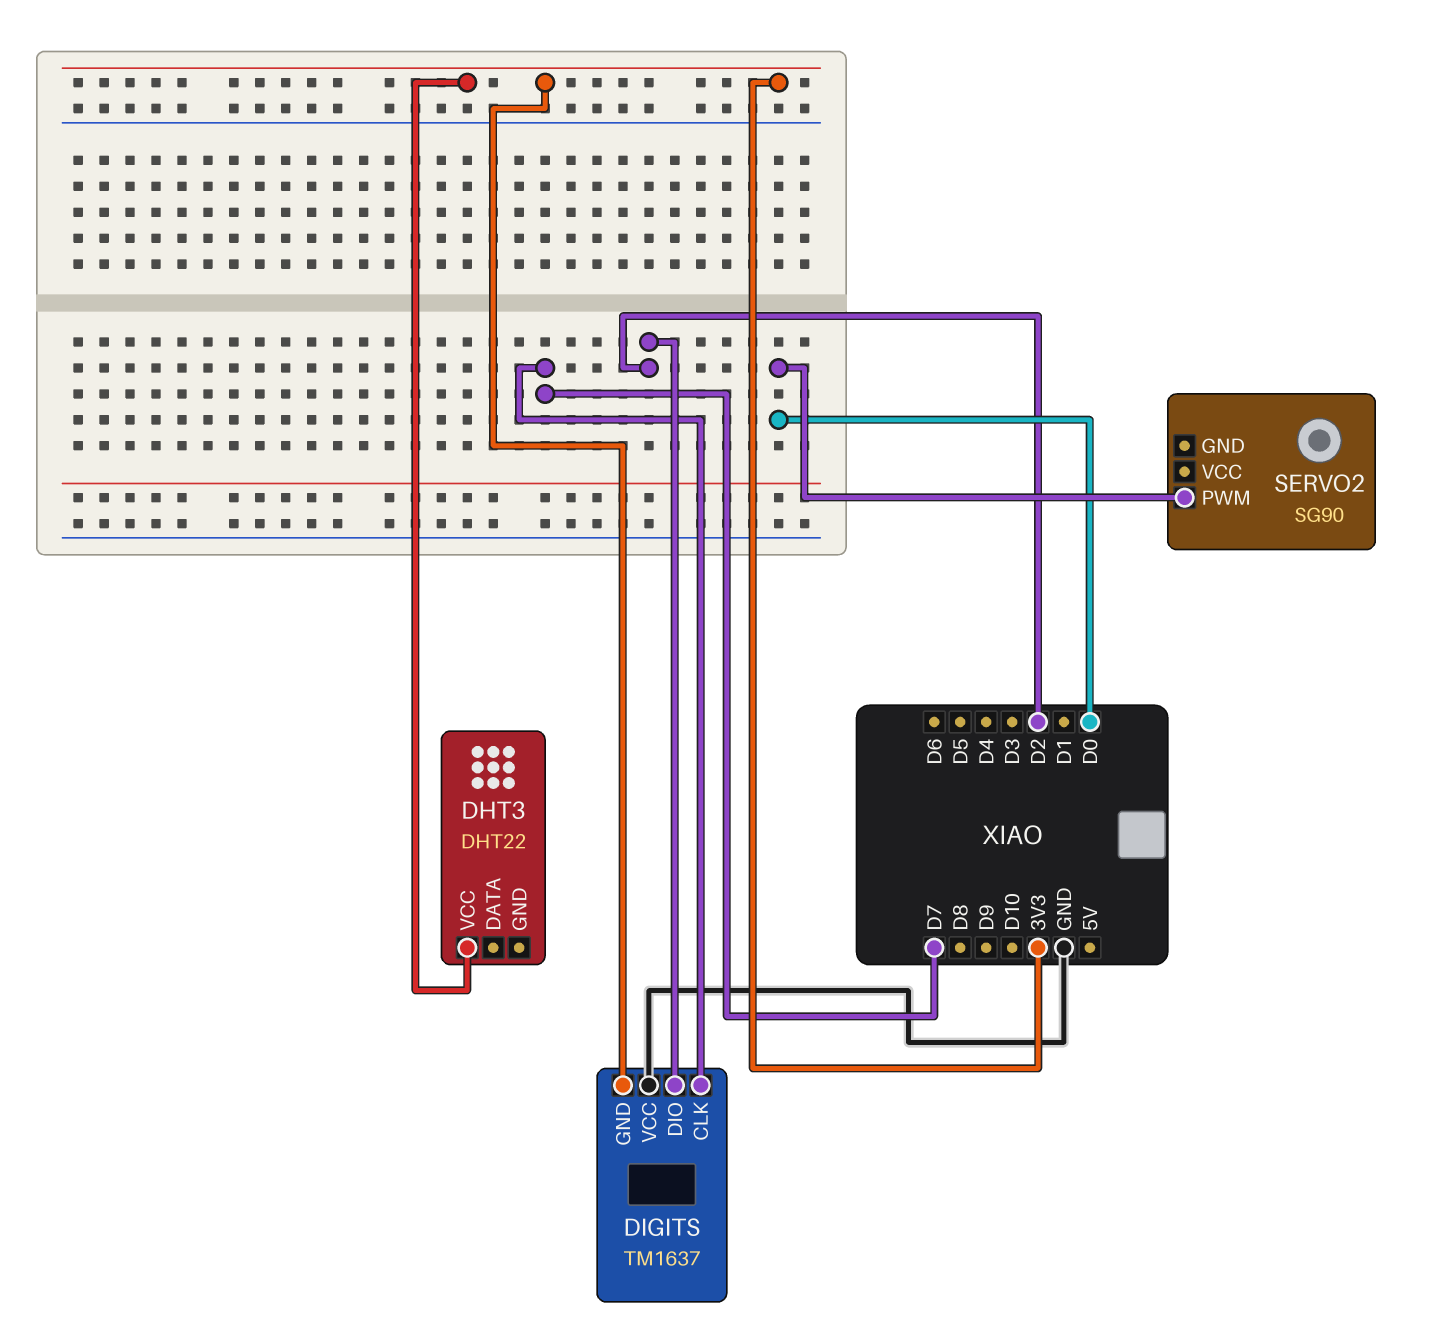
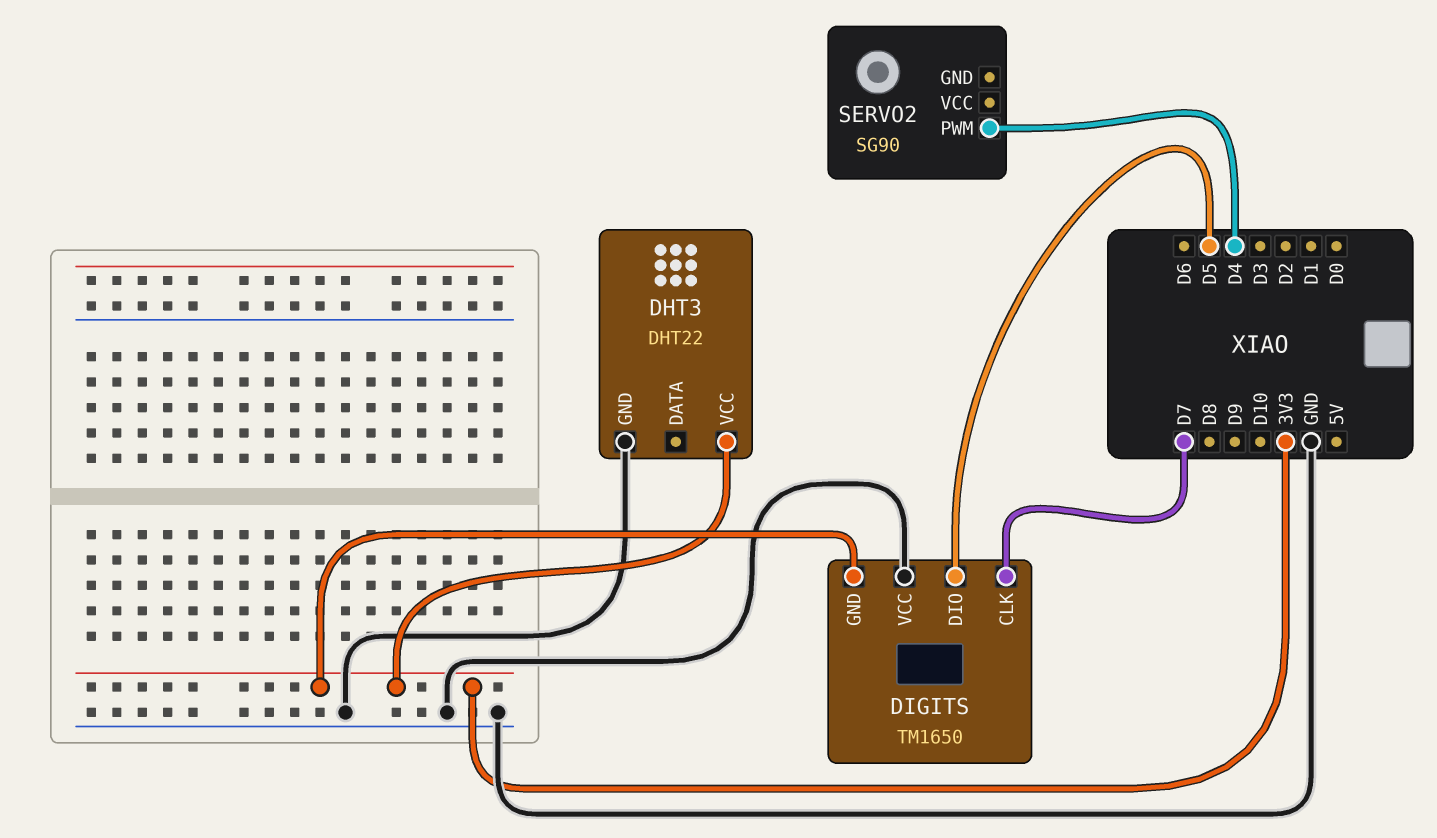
DHT3 pin GND: none -> GND
DIGITS: TM1637 -> TM1650
DIGITS pin DIO: D2 -> D5
SERVO2 pin PWM: D0 -> D4

